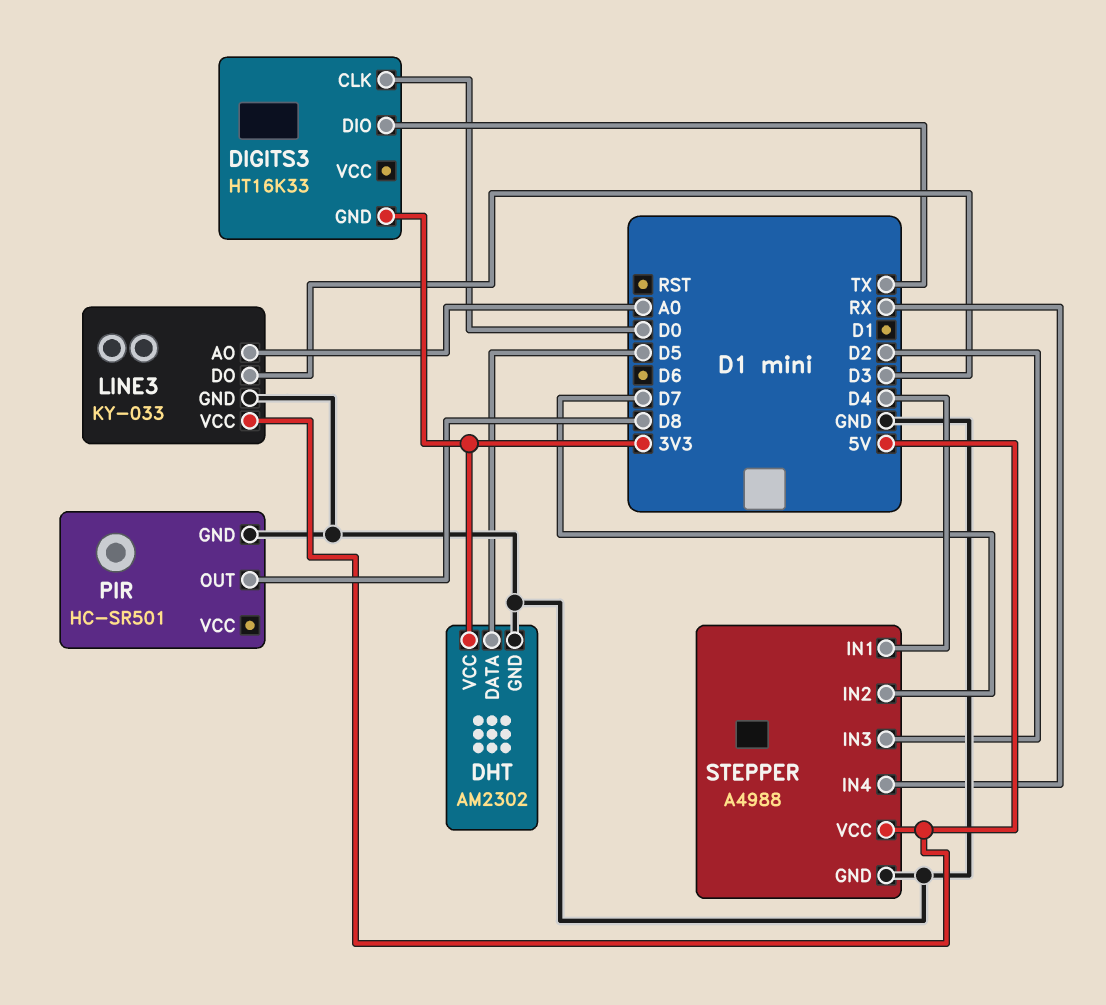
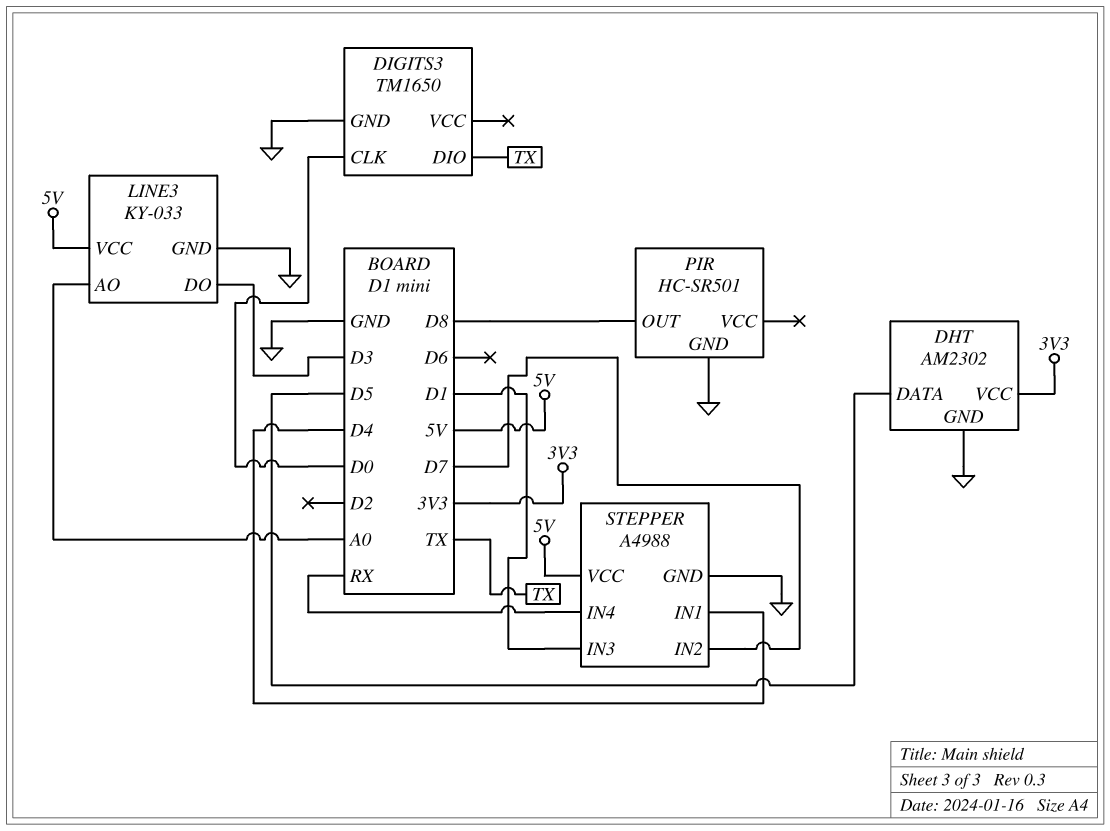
DIGITS3: HT16K33 -> TM1650
DIGITS3 pin GND: 3V3 -> GND
STEPPER pin IN3: D2 -> D1

